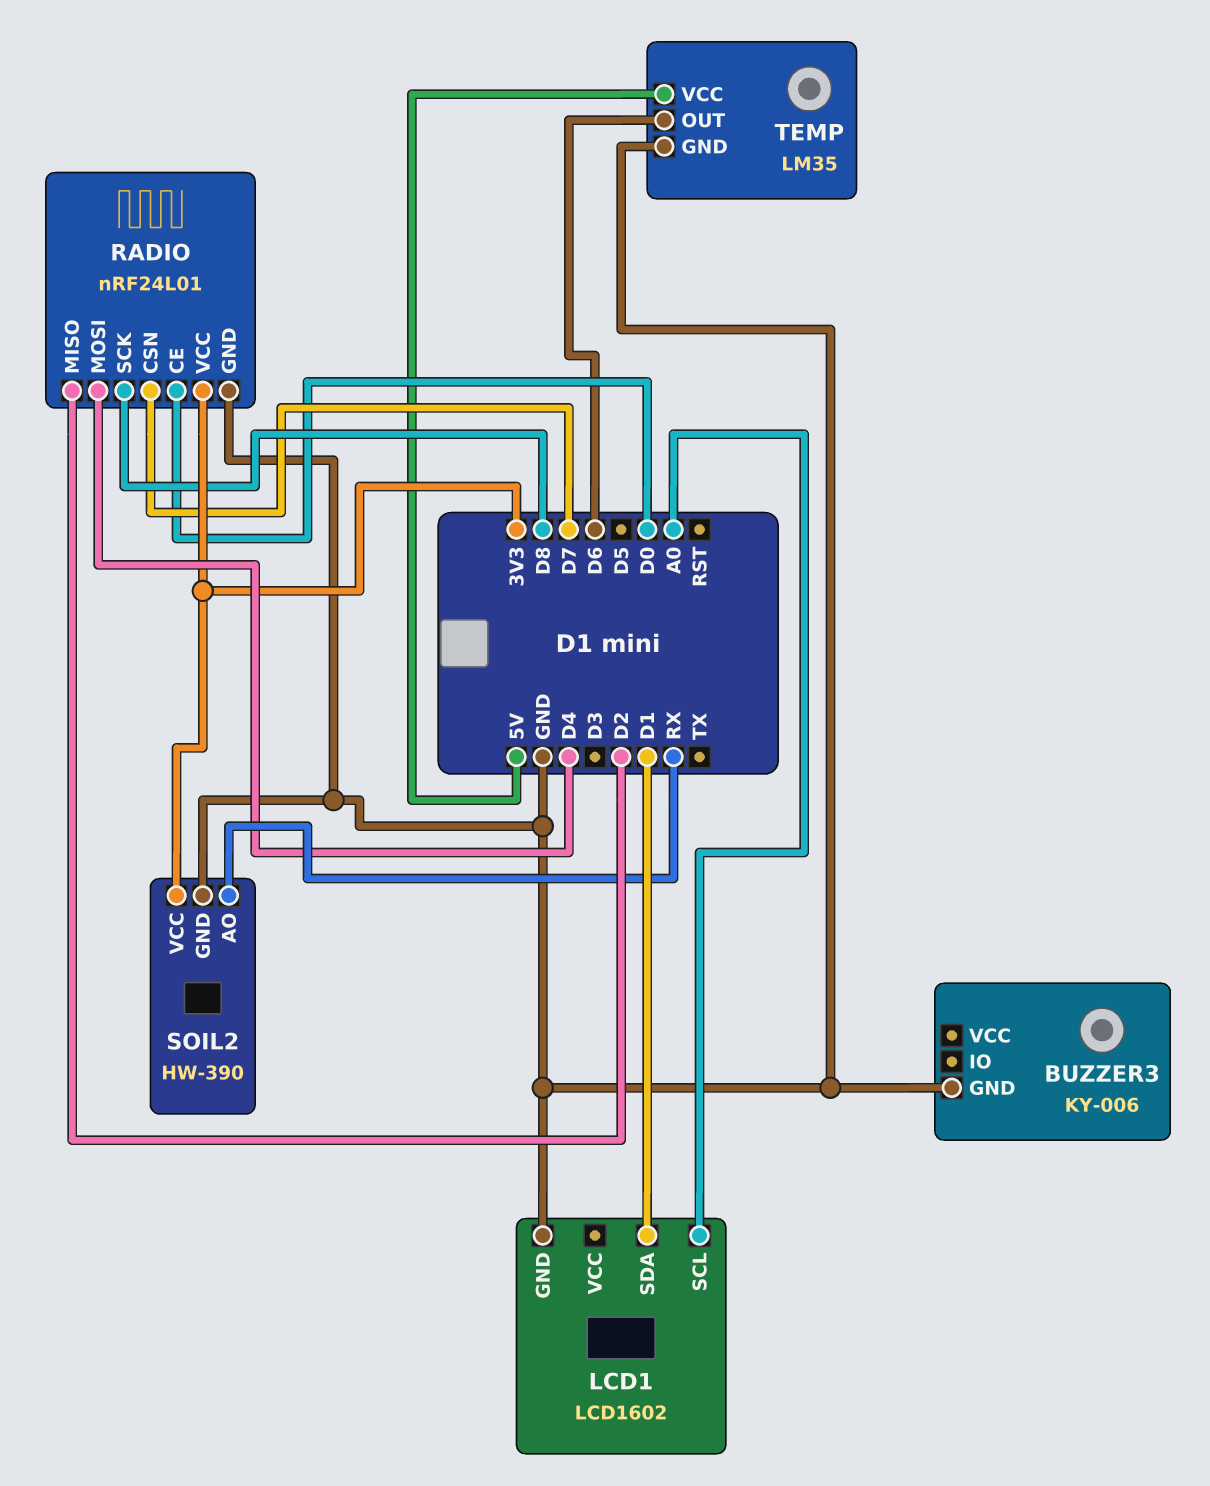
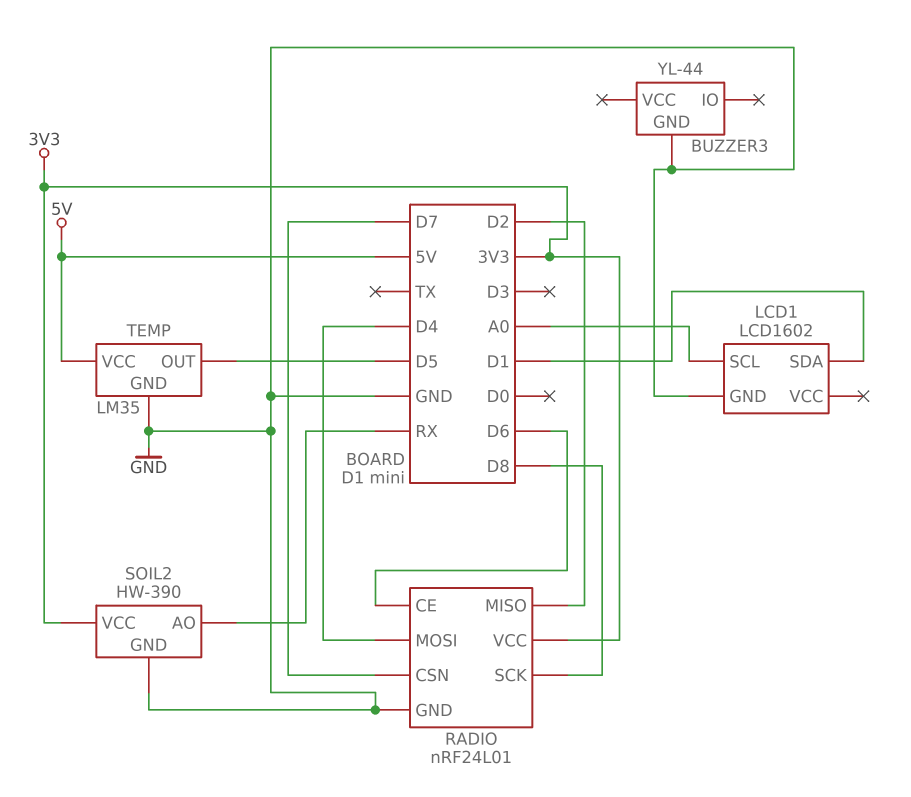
BUZZER3: KY-006 -> YL-44
RADIO pin CE: D0 -> D6
TEMP pin OUT: D6 -> D5

